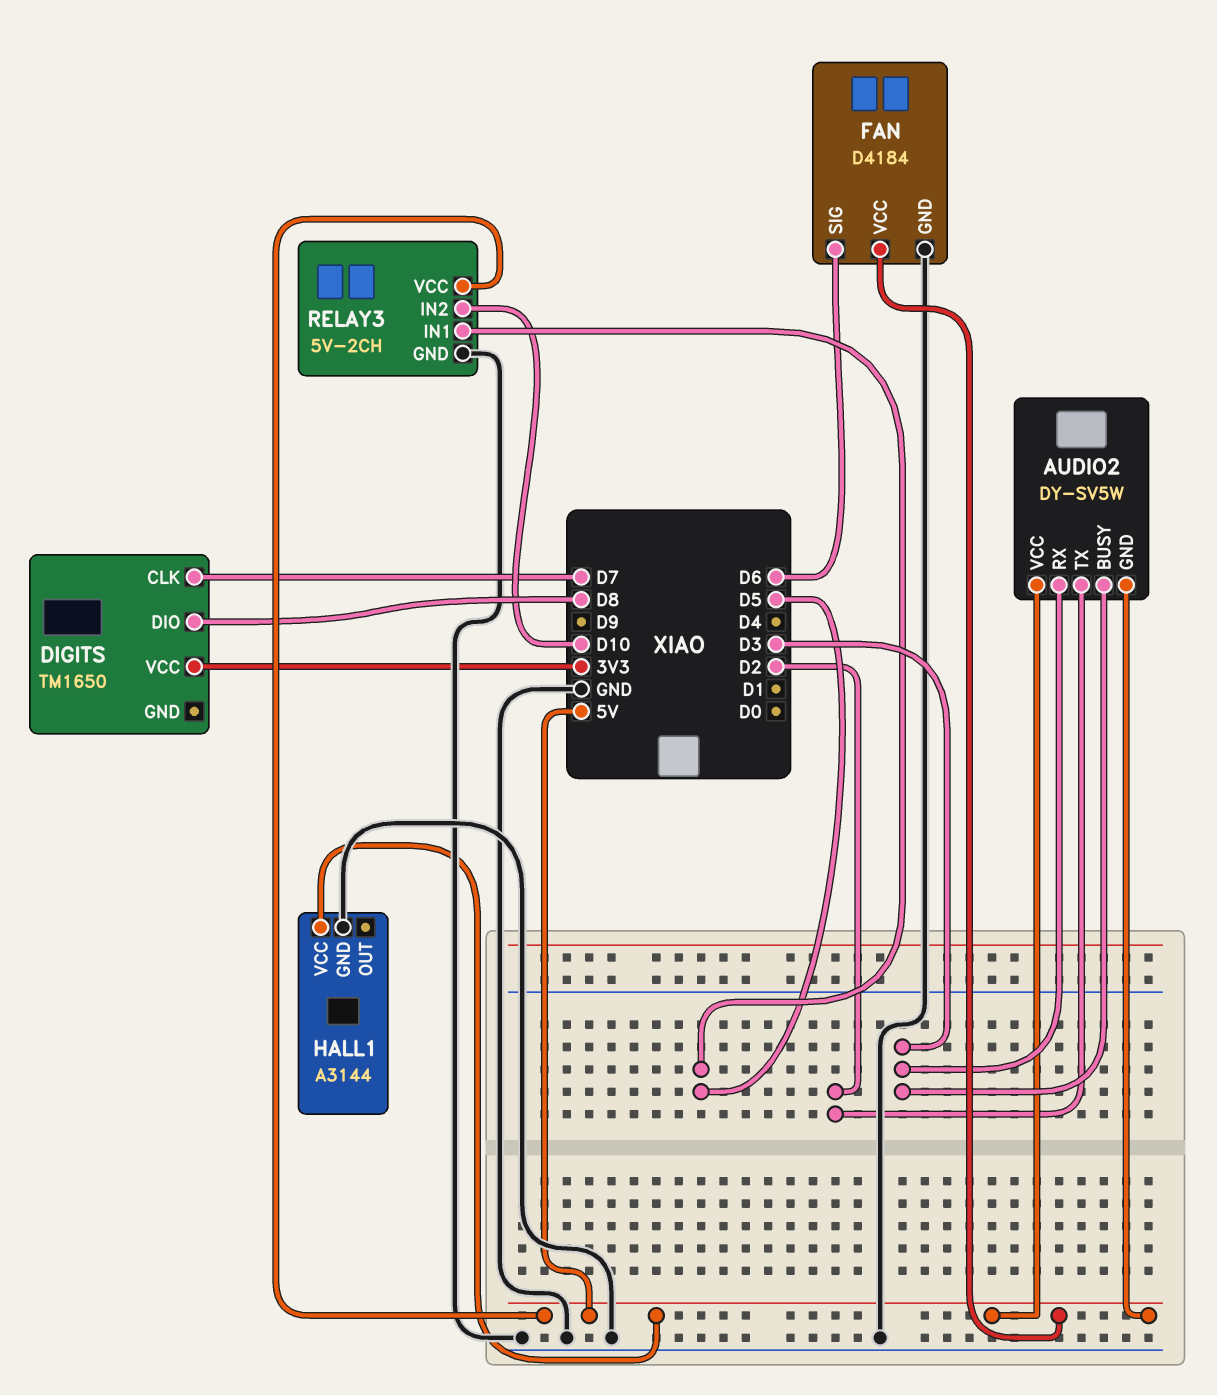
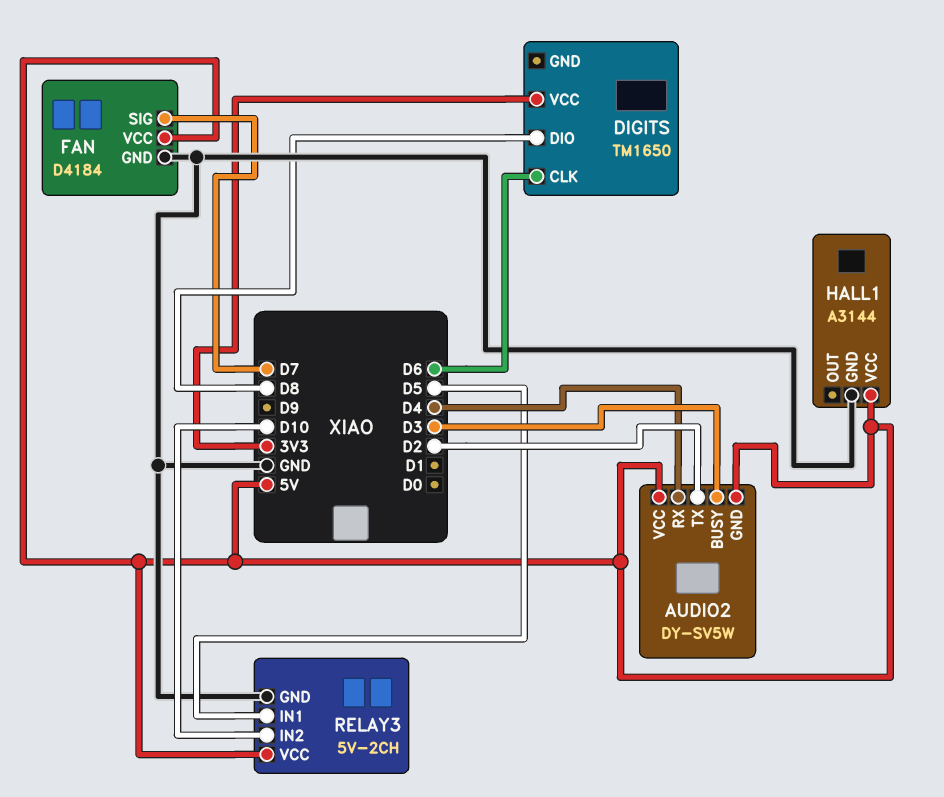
AUDIO2 pin RX: D3 -> D4
DIGITS pin CLK: D7 -> D6
FAN pin SIG: D6 -> D7

